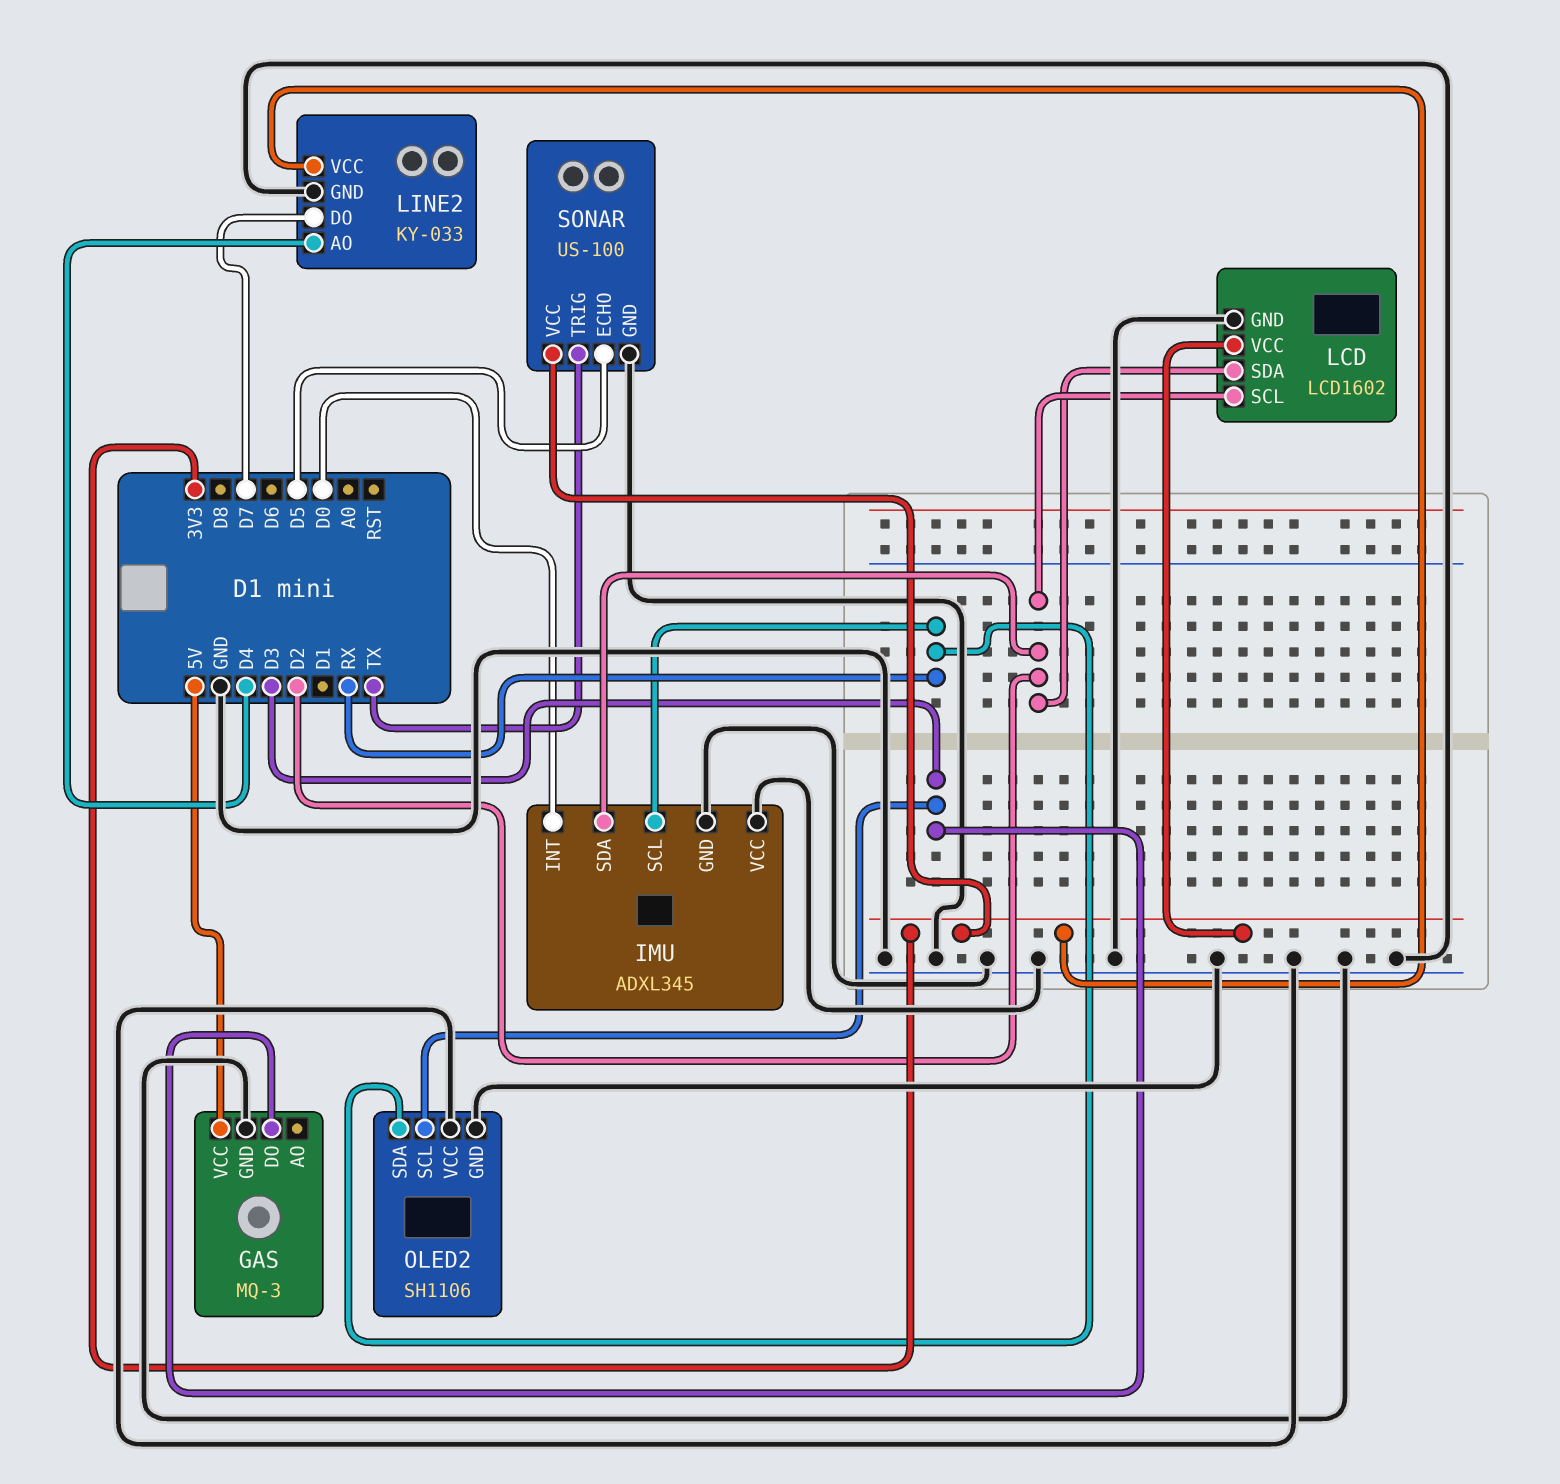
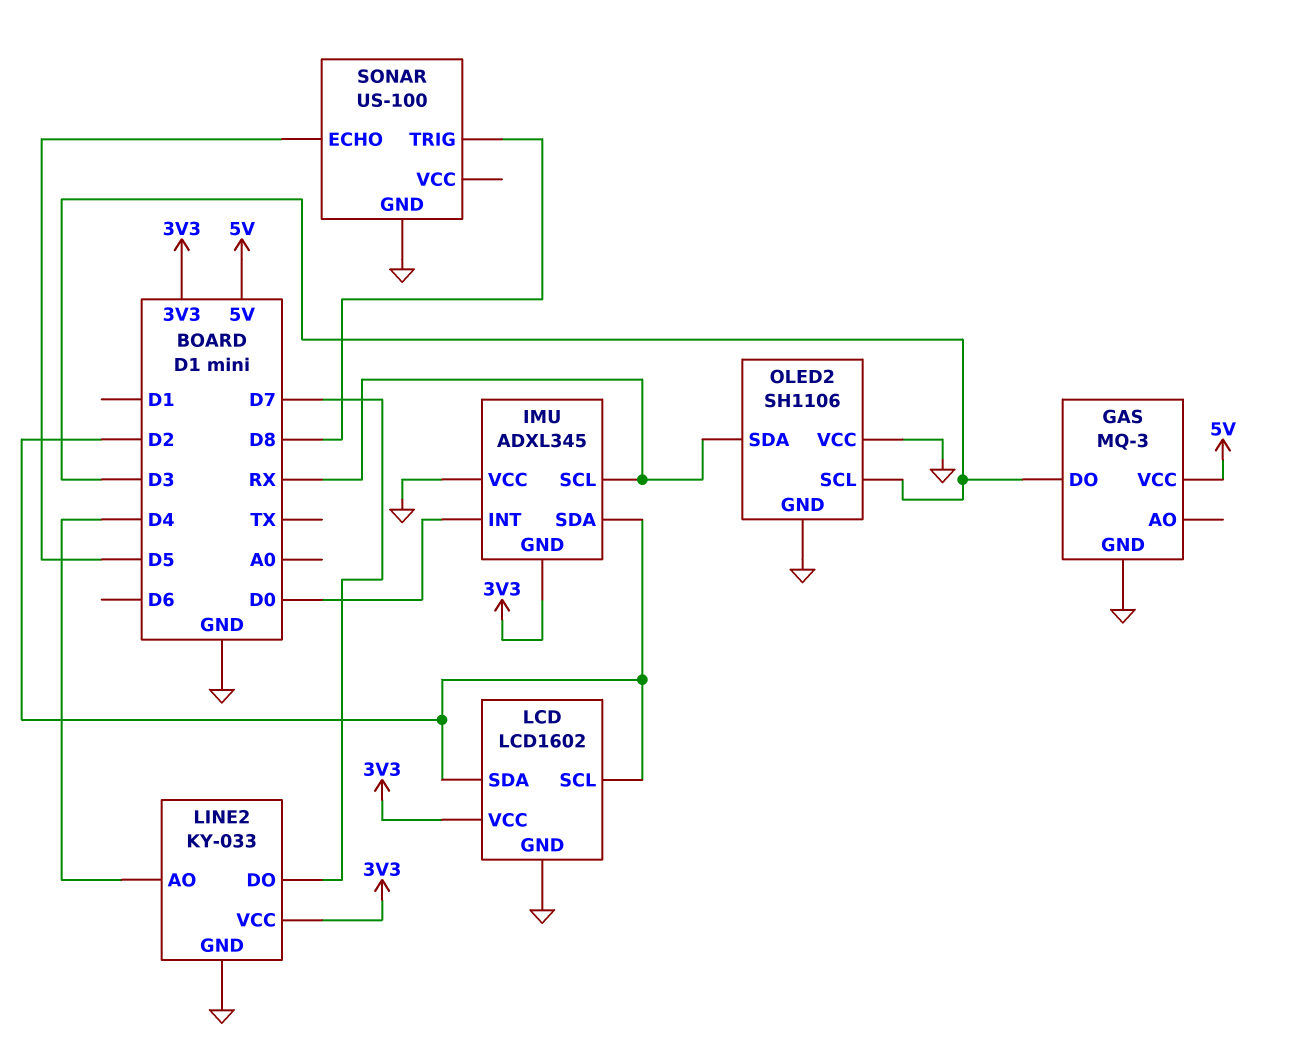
IMU pin GND: GND -> 3V3
SONAR pin TRIG: TX -> D8
SONAR pin VCC: 3V3 -> none

